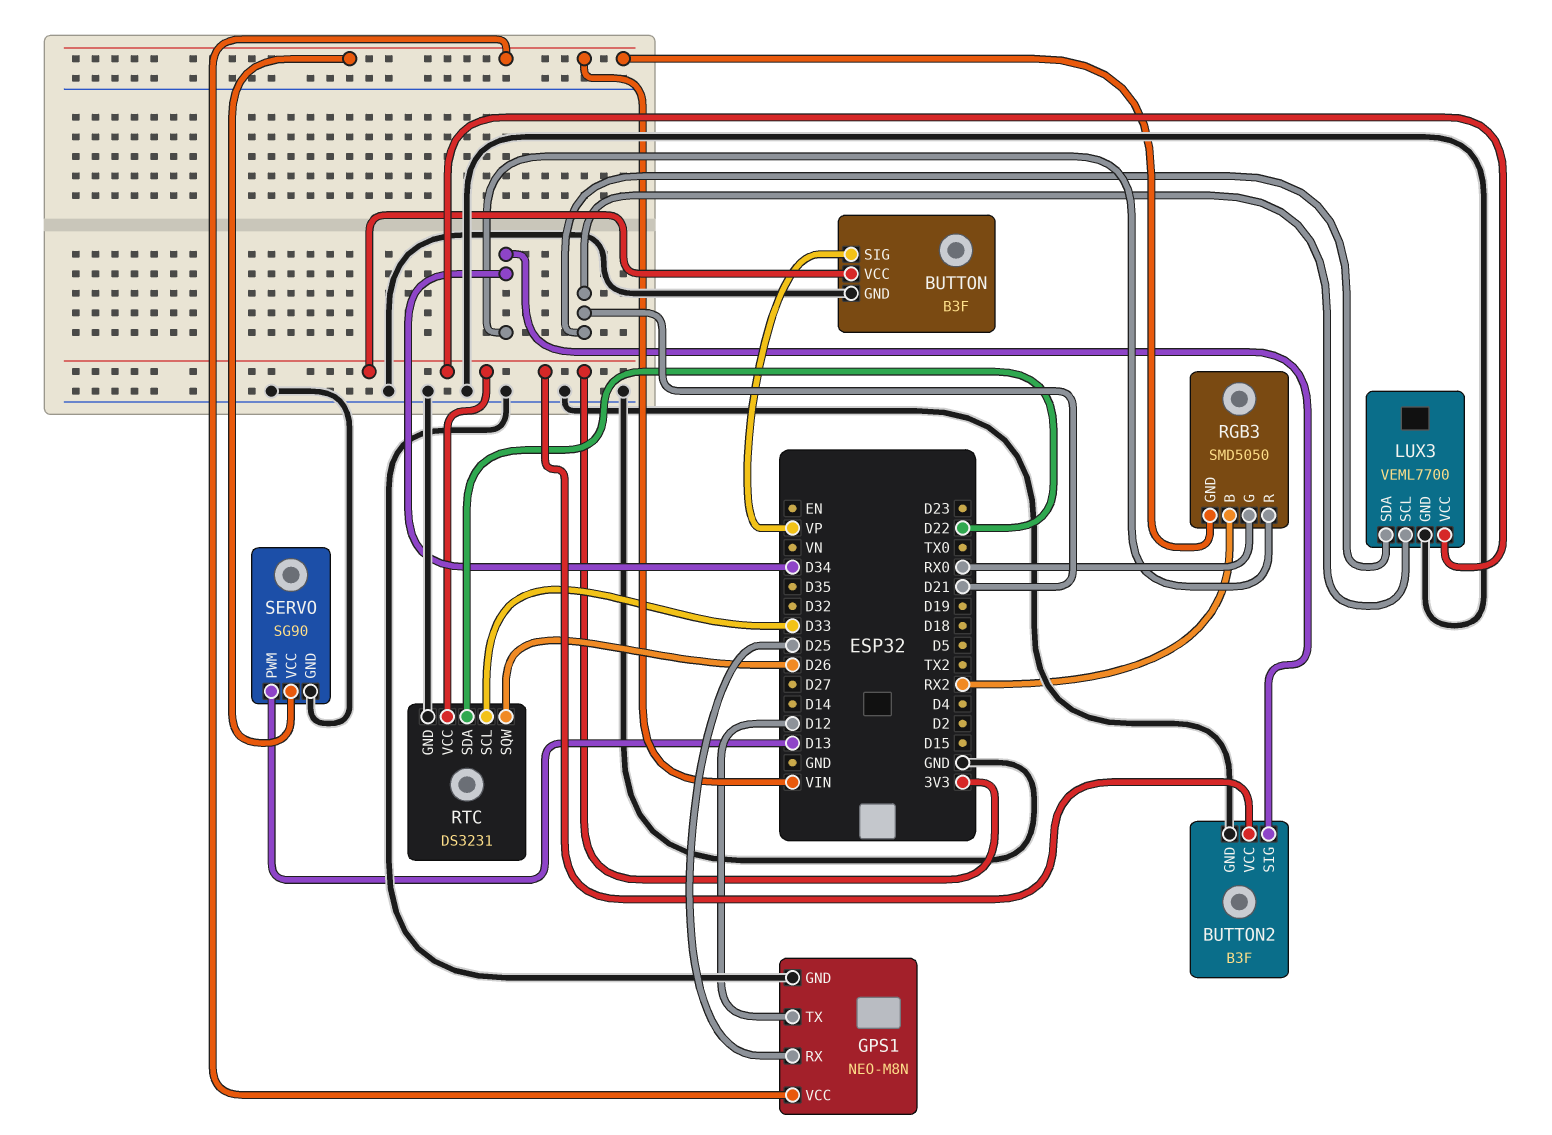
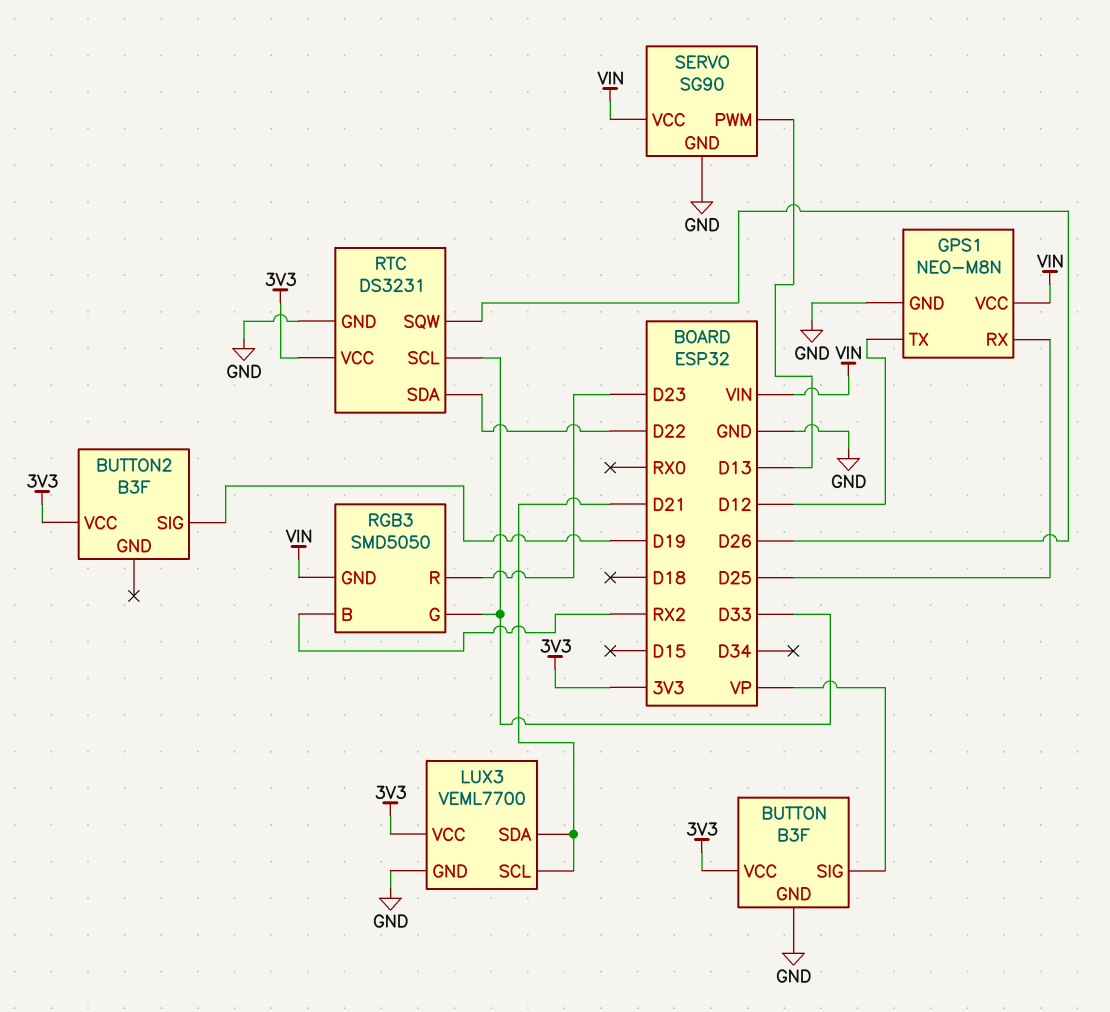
BUTTON2 pin GND: GND -> none
BUTTON2 pin SIG: D34 -> D19
RGB3 pin G: RX0 -> D33
RGB3 pin R: D34 -> D23

